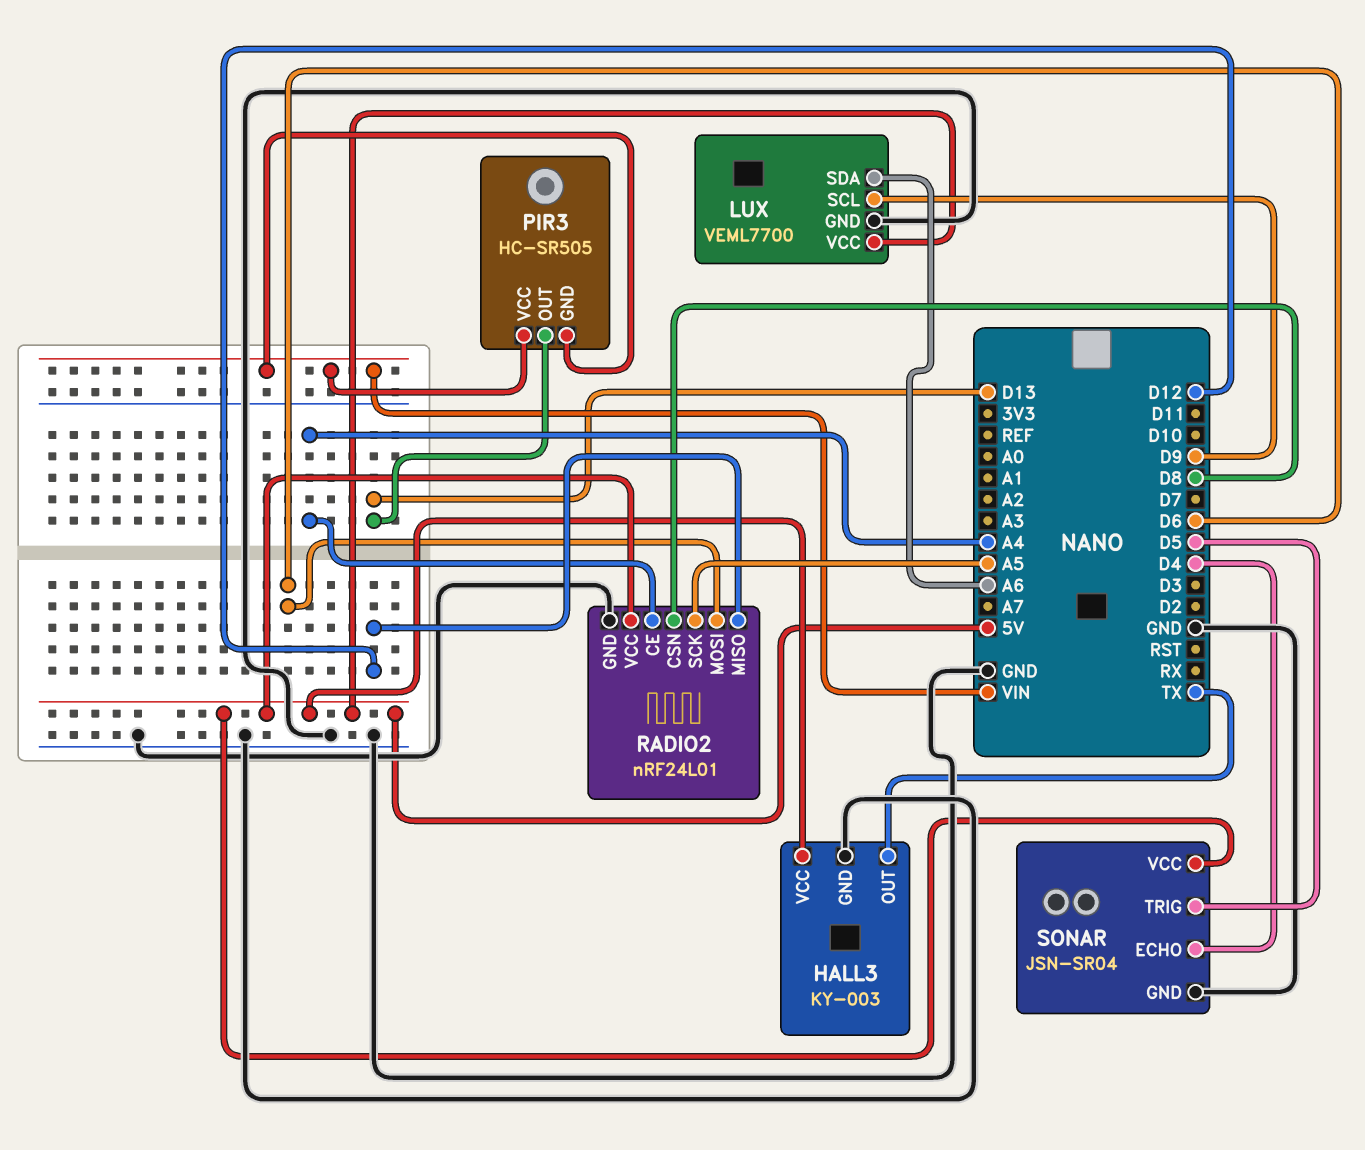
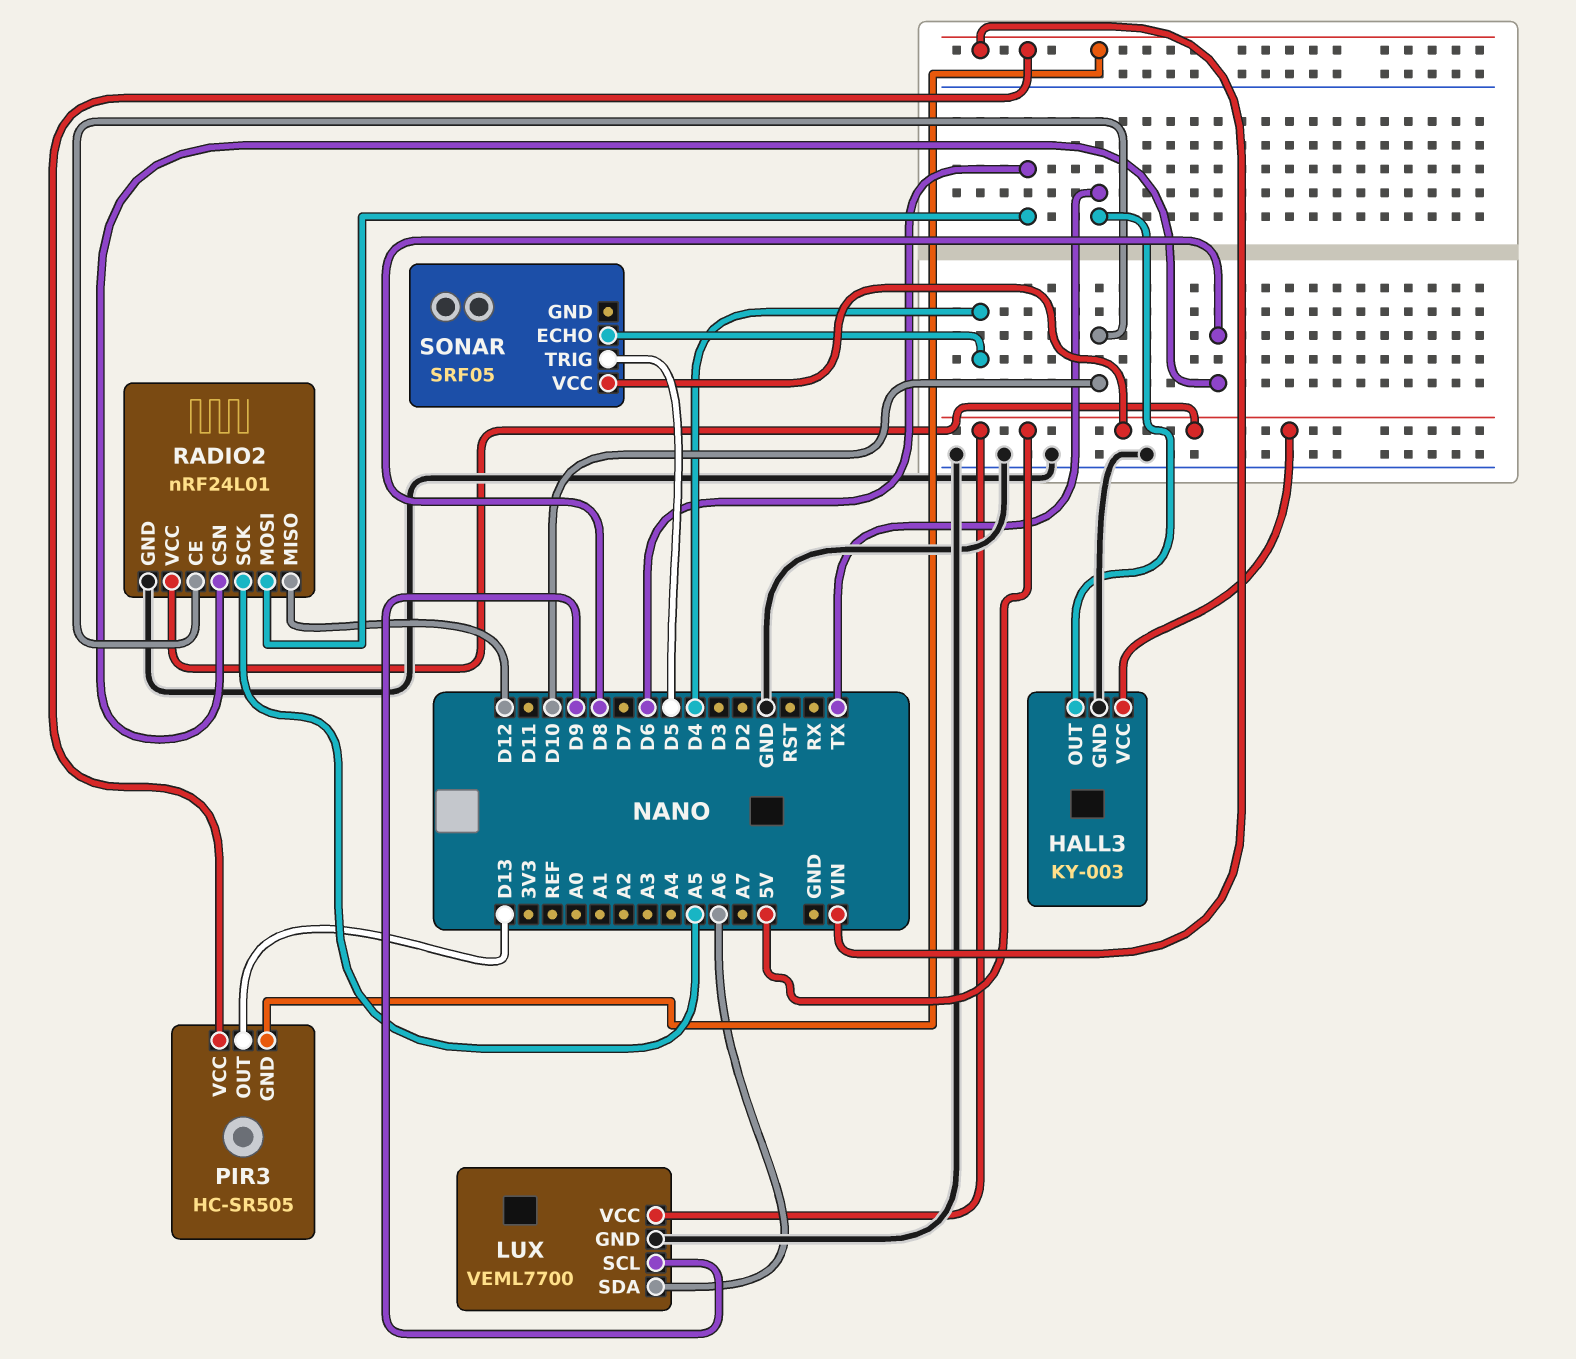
RADIO2 pin CE: A4 -> D10
SONAR: JSN-SR04 -> SRF05
SONAR pin GND: GND -> none

